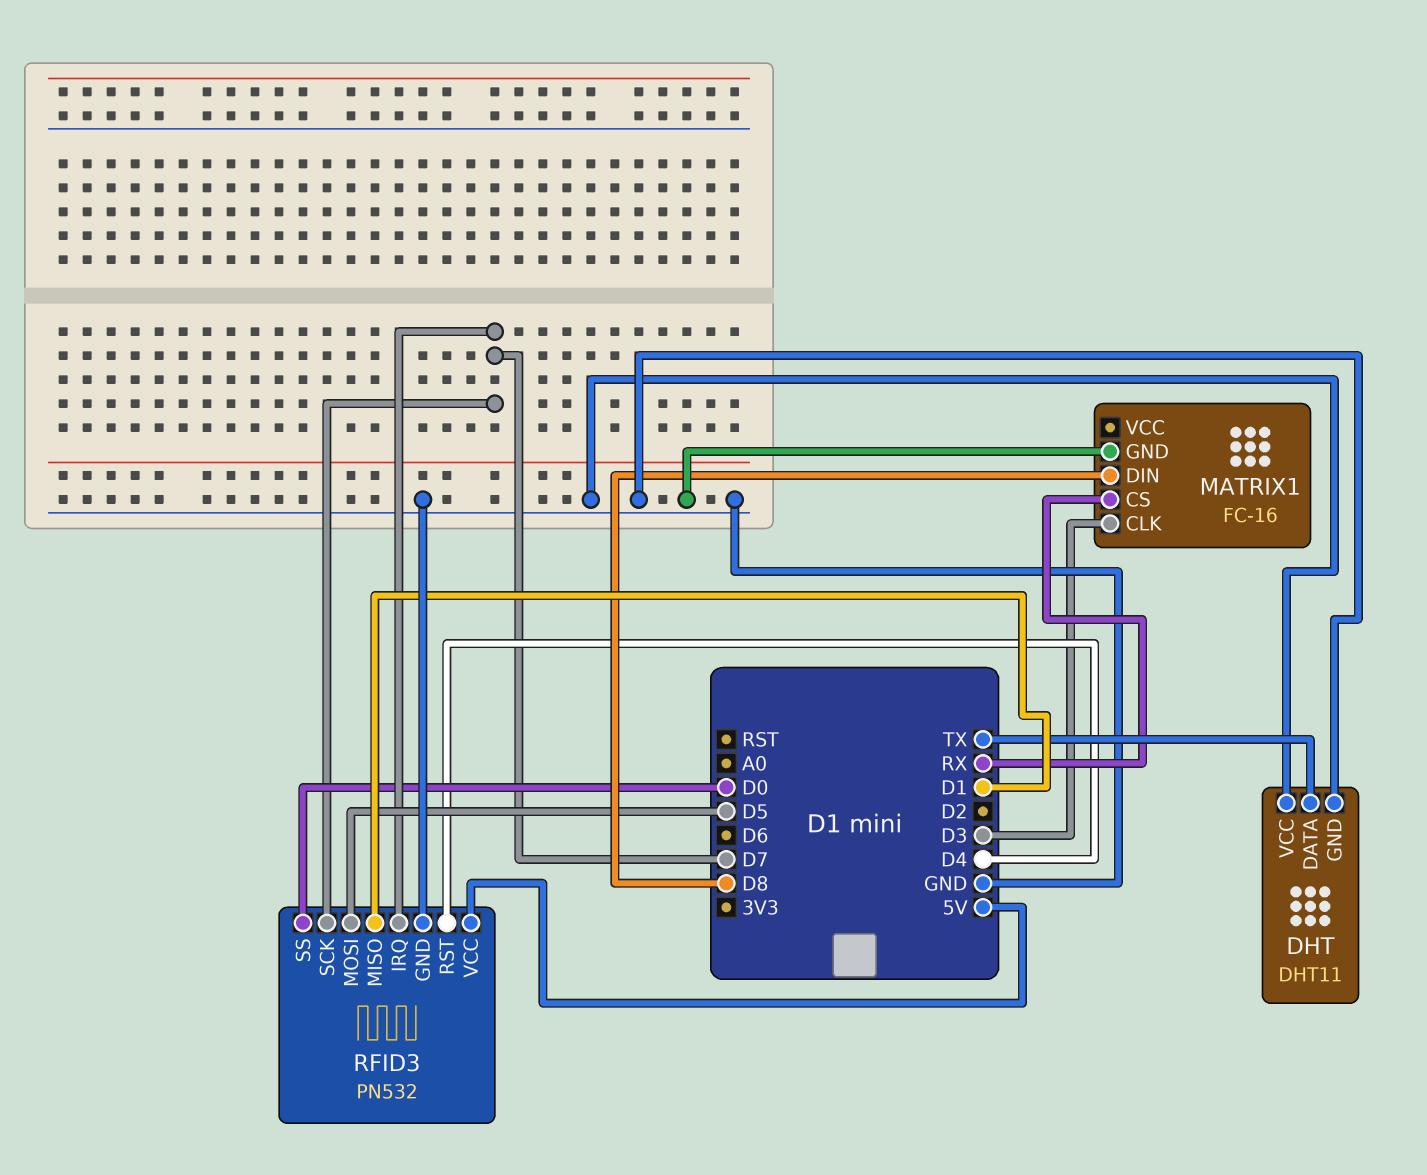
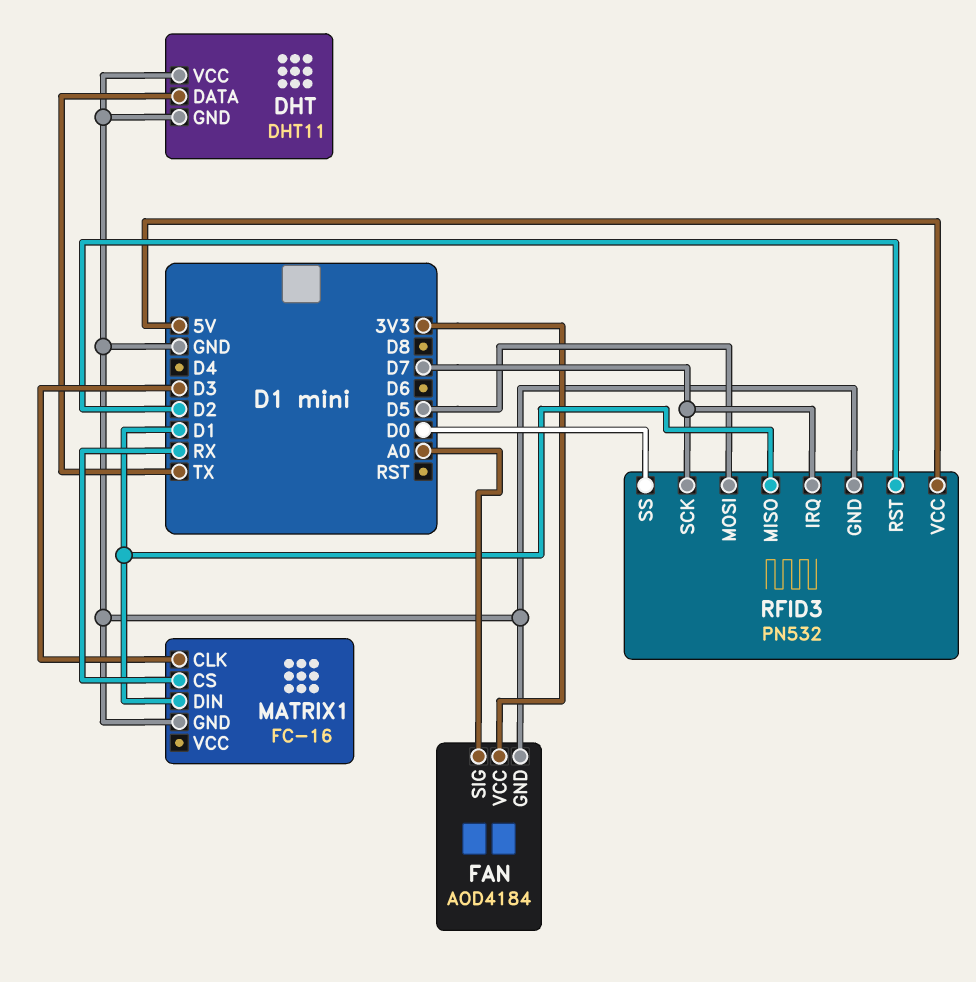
FAN: none -> AOD4184
FAN pin GND: none -> GND
FAN pin SIG: none -> A0
FAN pin VCC: none -> 3V3
MATRIX1 pin DIN: D8 -> D1
RFID3 pin RST: D4 -> D2

